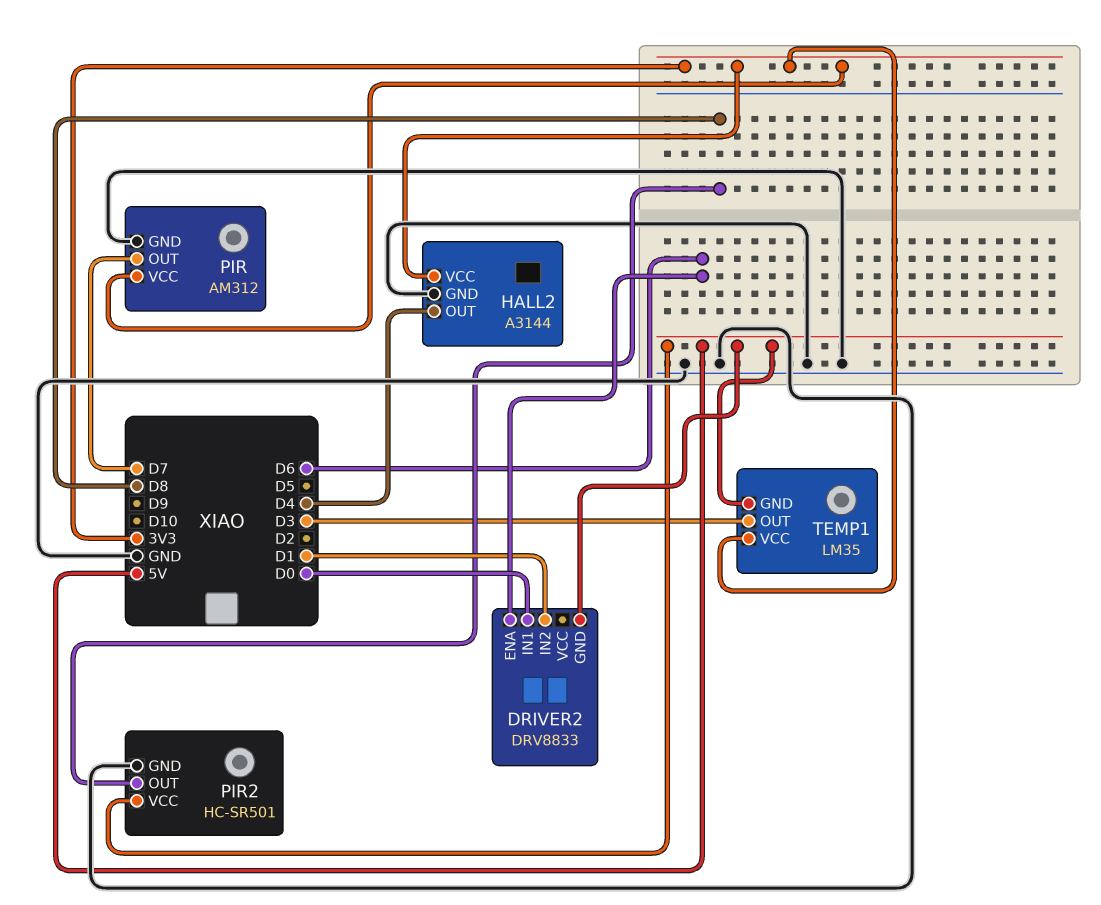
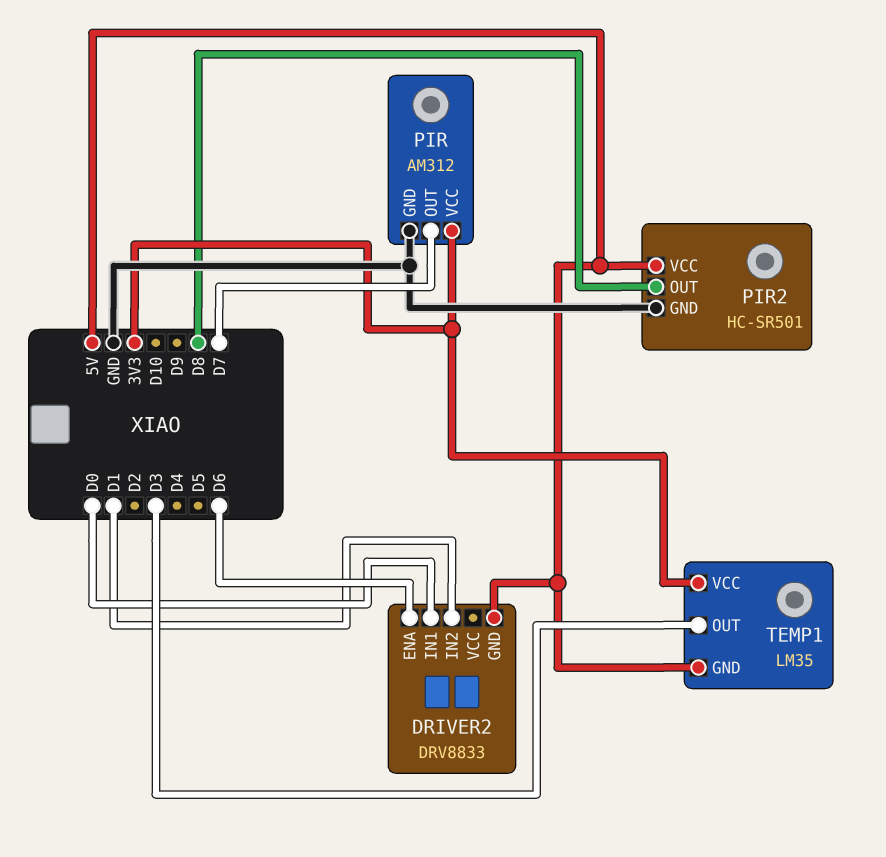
HALL2: A3144 -> none
HALL2 pin GND: GND -> none
HALL2 pin OUT: D4 -> none
HALL2 pin VCC: 3V3 -> none

